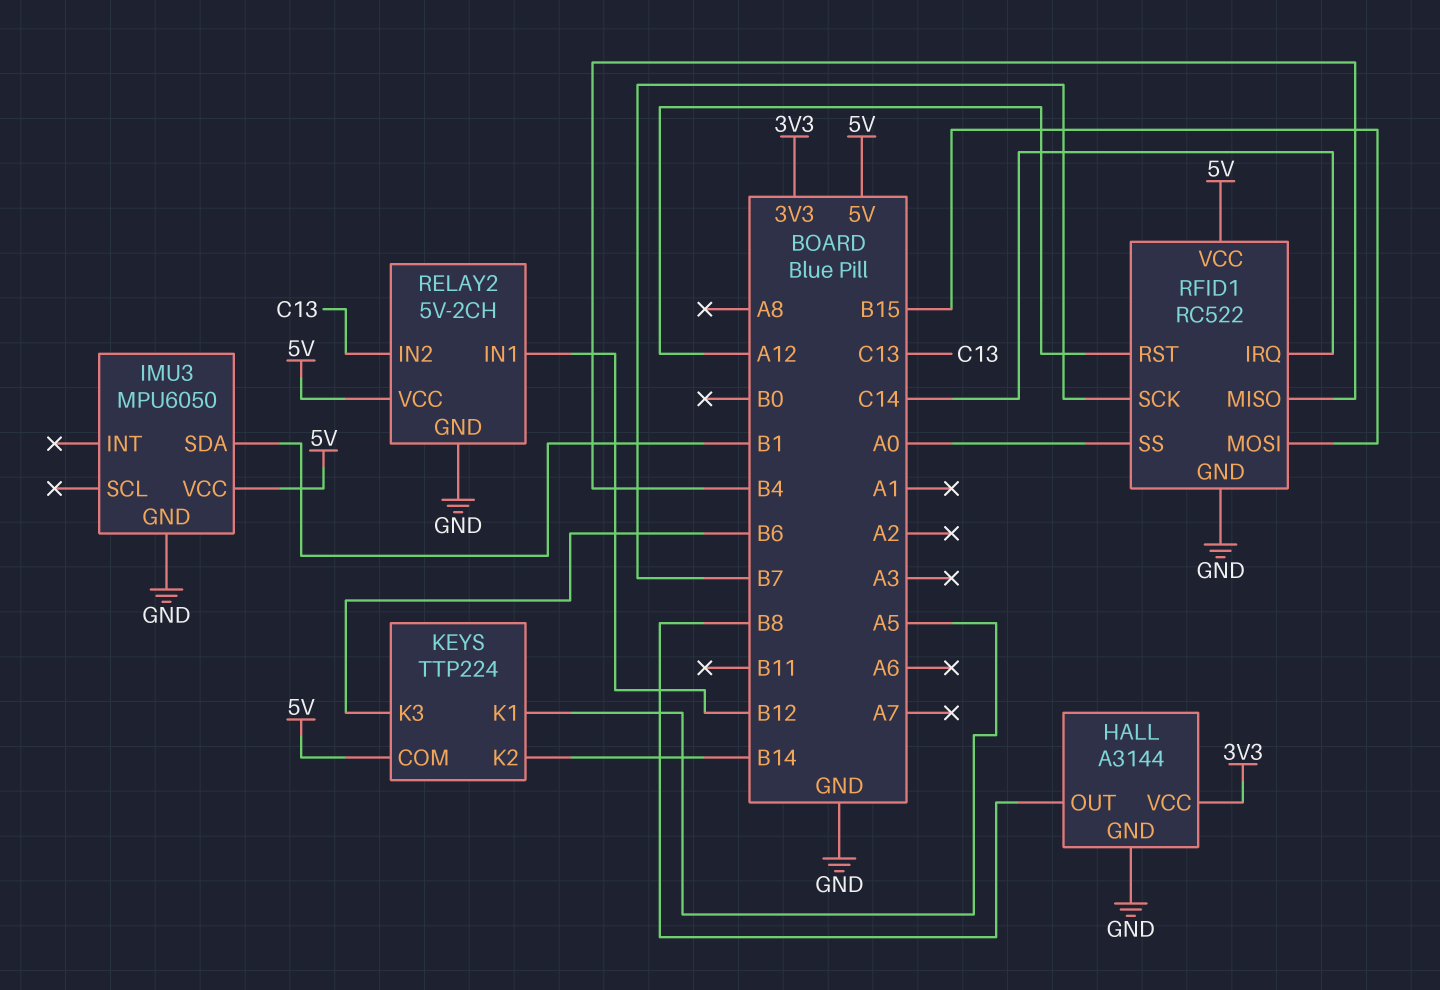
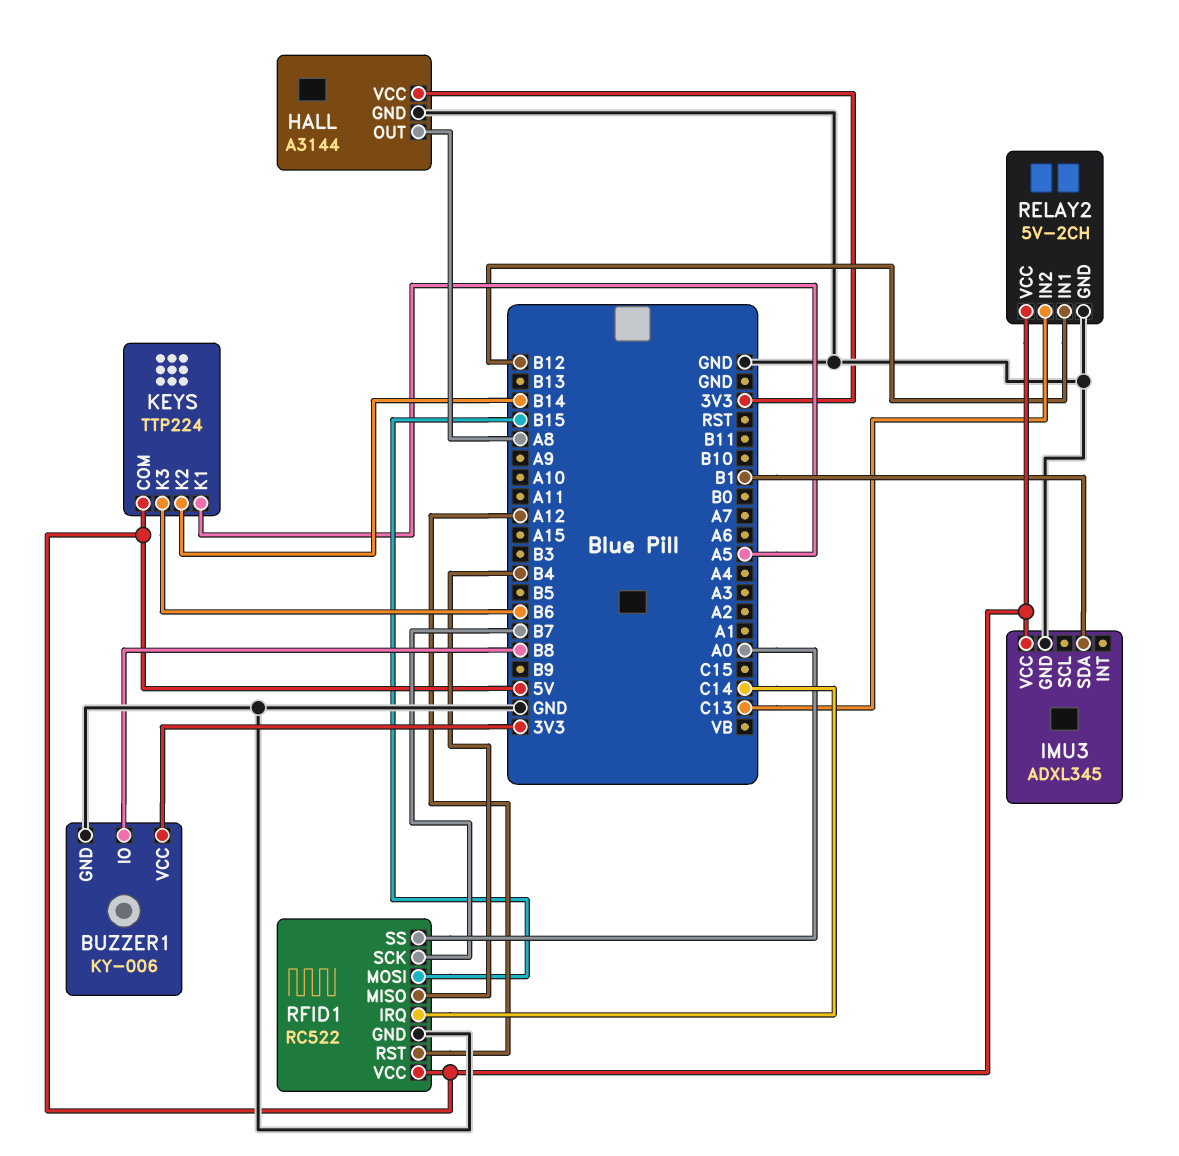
BUZZER1: none -> KY-006
BUZZER1 pin GND: none -> GND
BUZZER1 pin IO: none -> B8
BUZZER1 pin VCC: none -> 3V3
HALL pin OUT: B8 -> A8
IMU3: MPU6050 -> ADXL345

